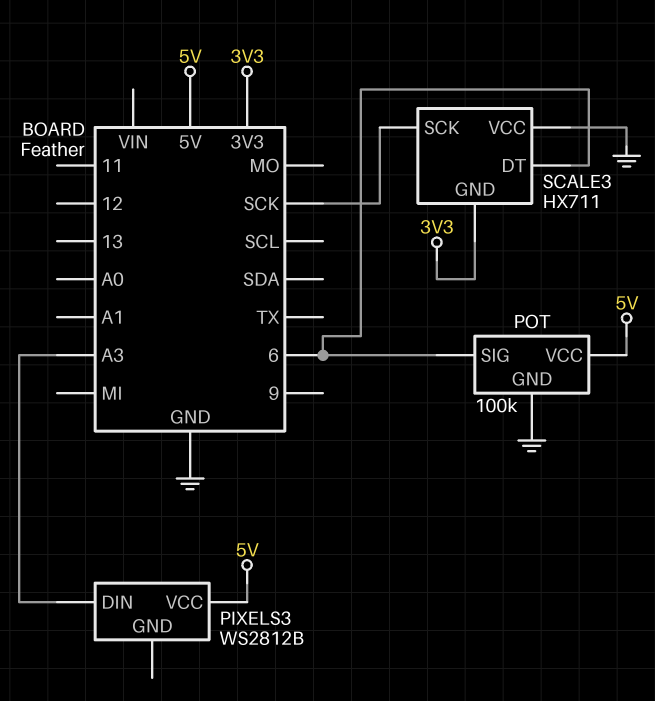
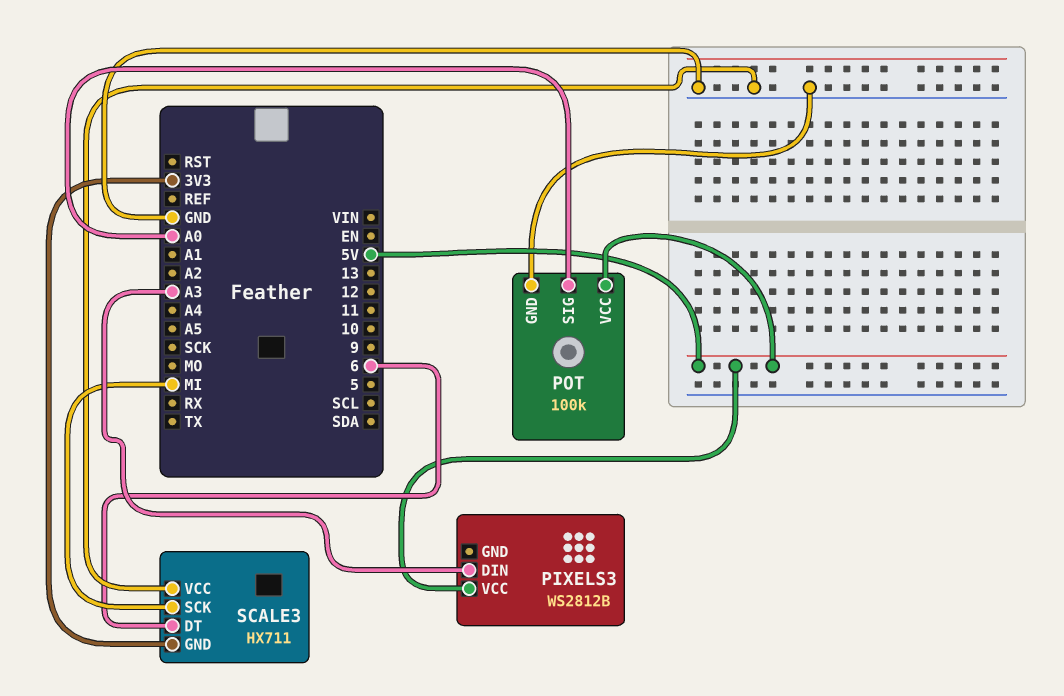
POT pin SIG: 6 -> A0
SCALE3 pin SCK: SCK -> MI

